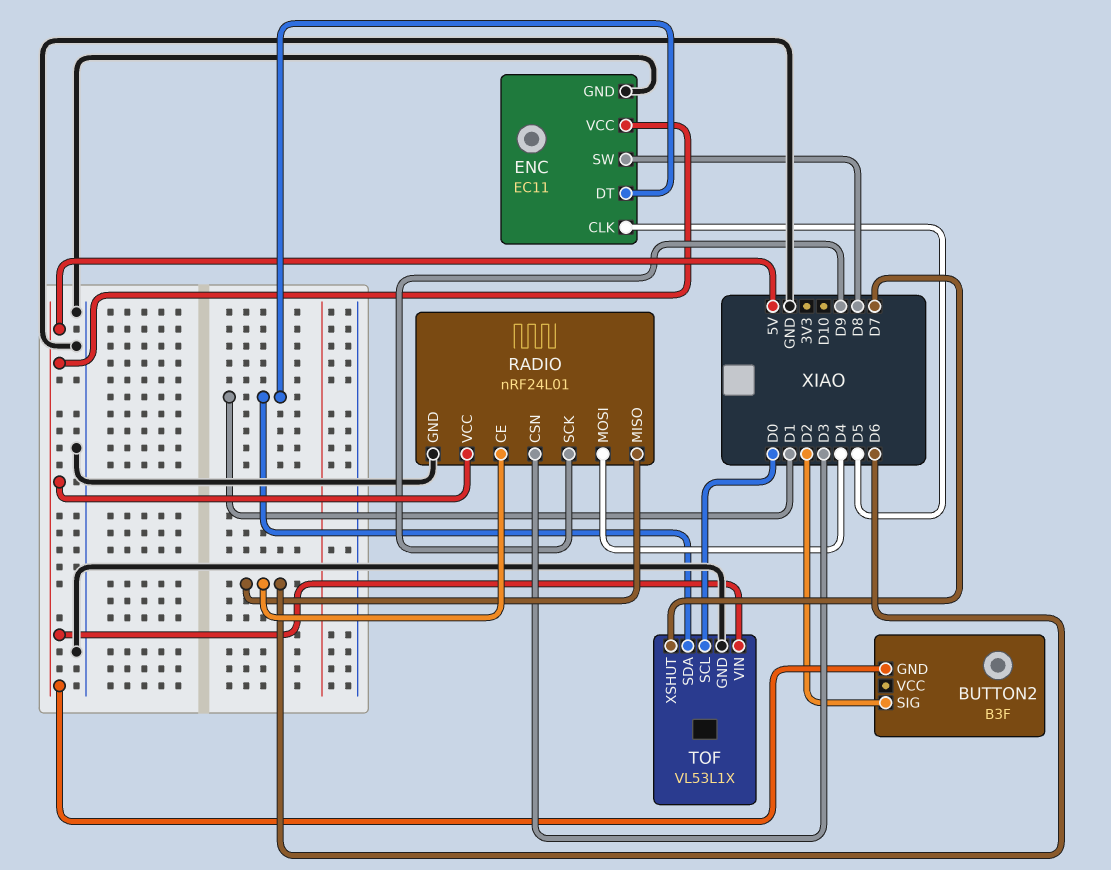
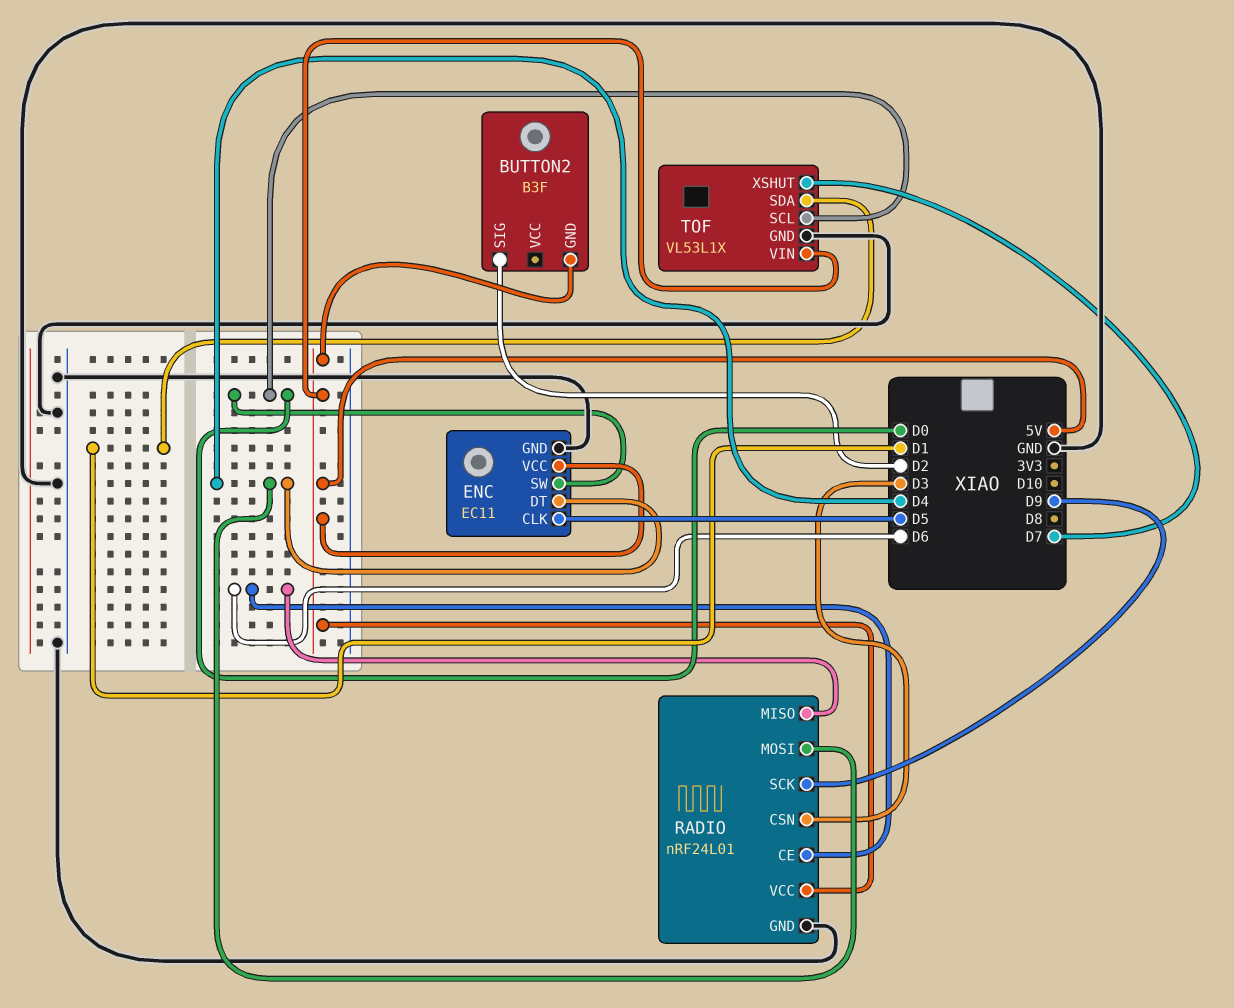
ENC pin DT: D1 -> D4
ENC pin SW: D8 -> D0

